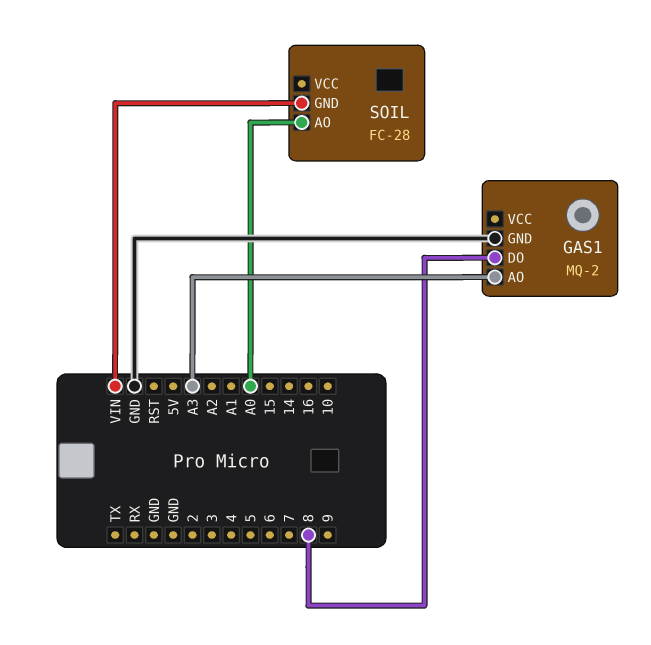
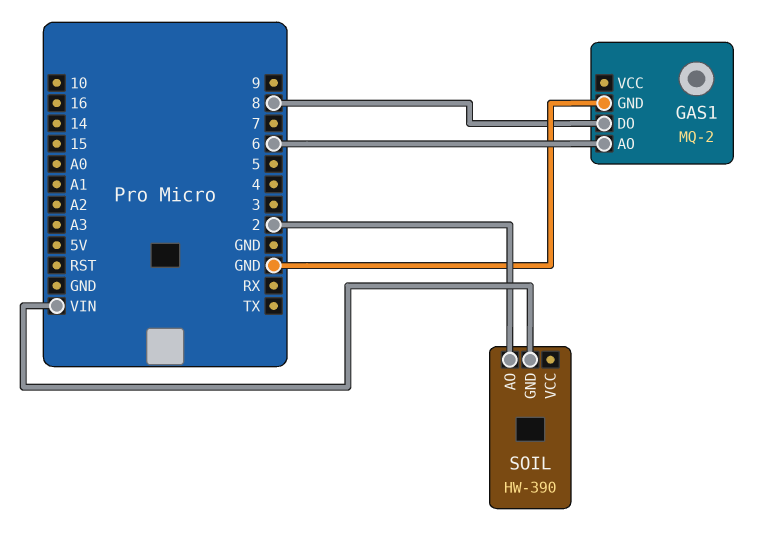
GAS1 pin AO: A3 -> 6
SOIL: FC-28 -> HW-390
SOIL pin AO: A0 -> 2

